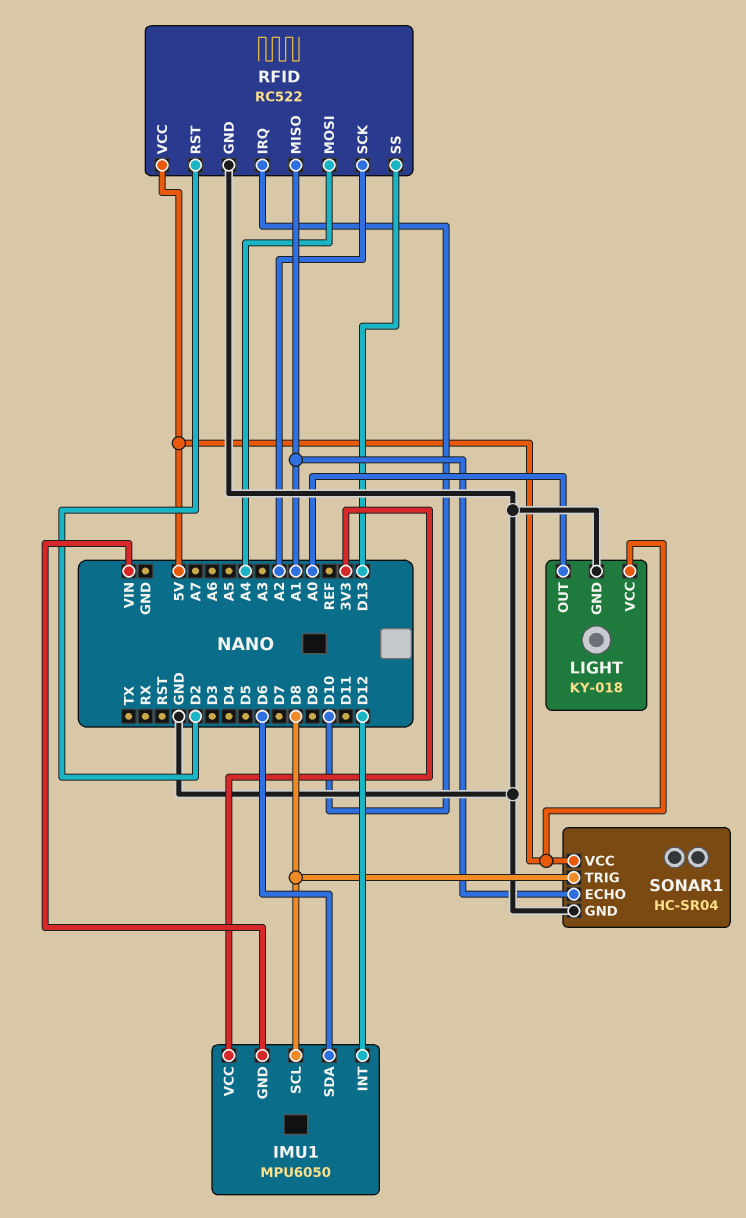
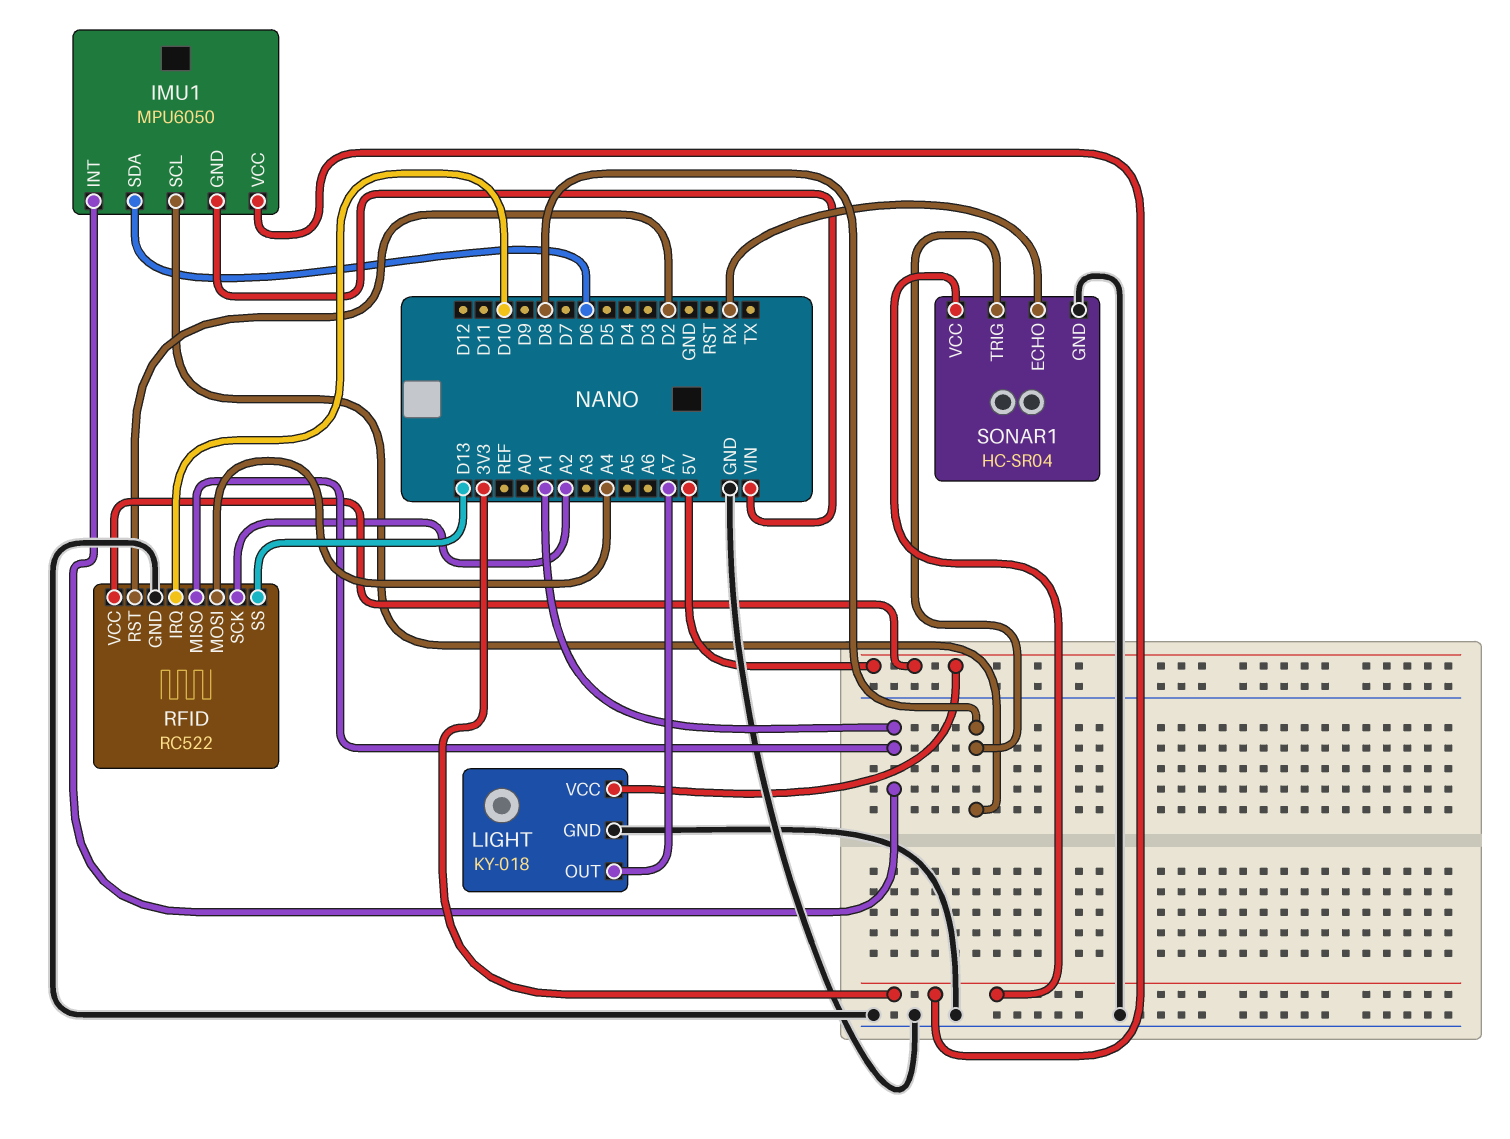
IMU1 pin INT: D12 -> A1
LIGHT pin OUT: A0 -> A7
SONAR1 pin ECHO: A1 -> RX
SONAR1 pin VCC: 5V -> 3V3

